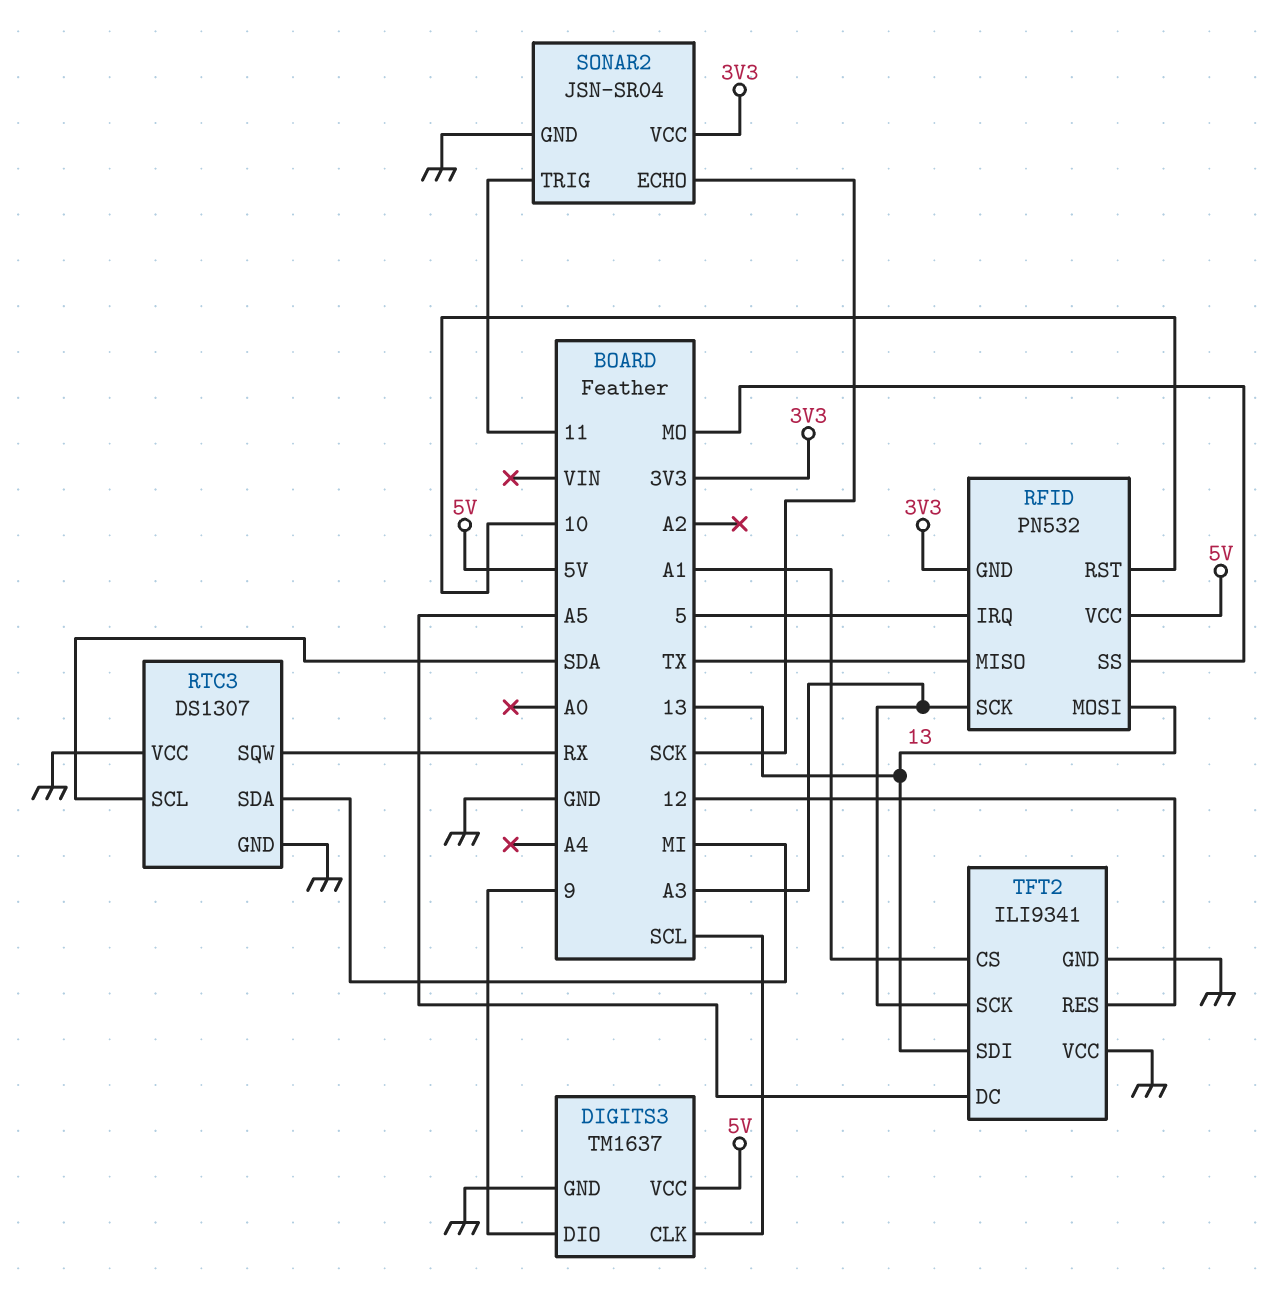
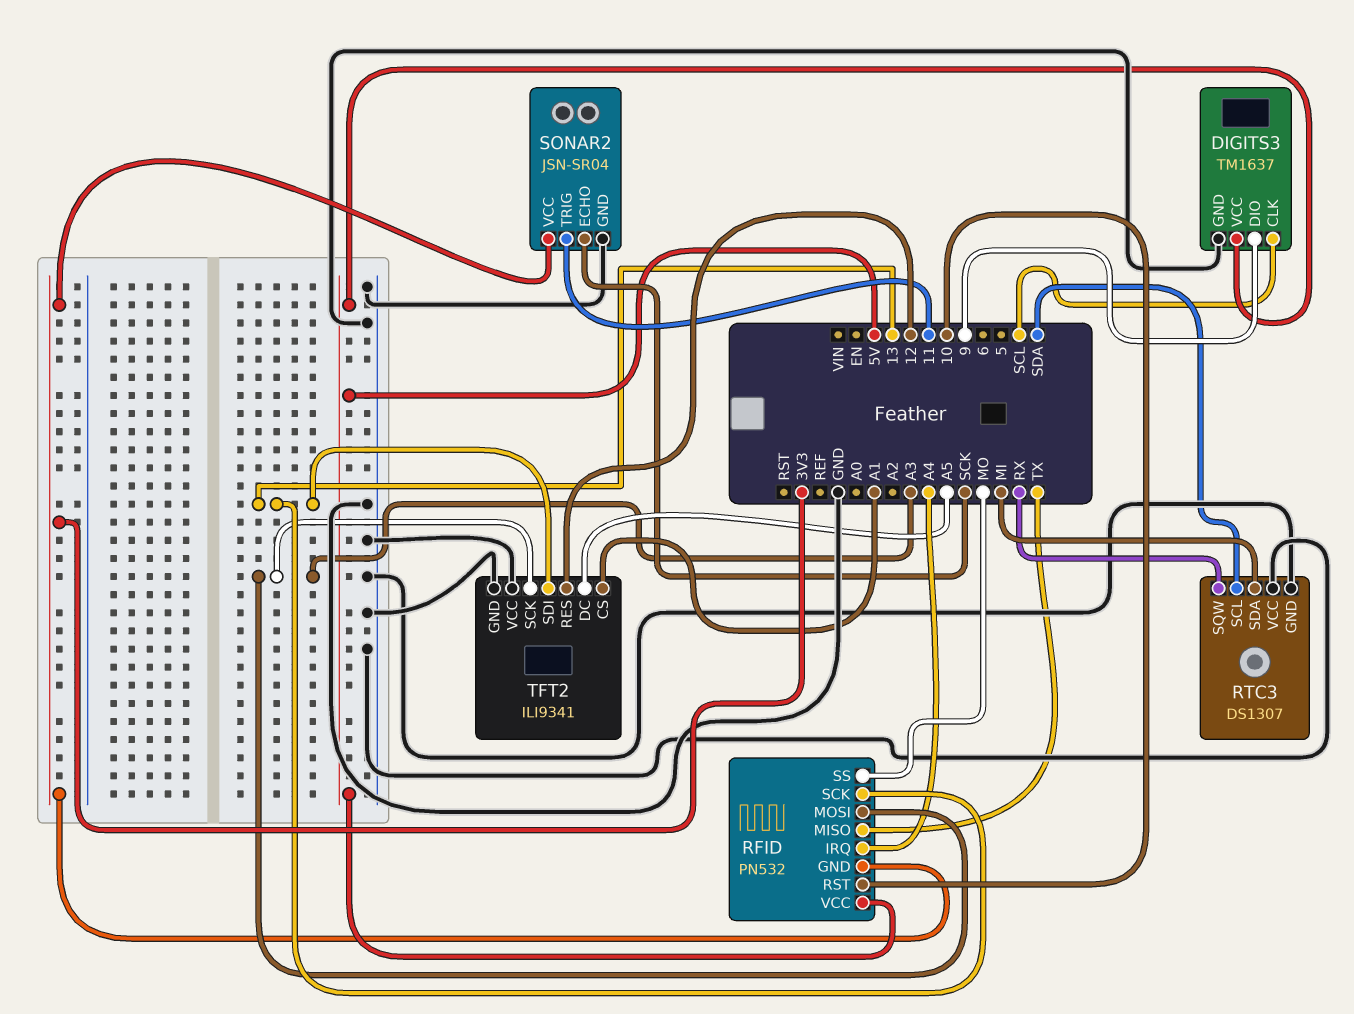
RFID pin IRQ: 5 -> A4
RFID pin MOSI: 13 -> A3
RFID pin SCK: A3 -> 13

